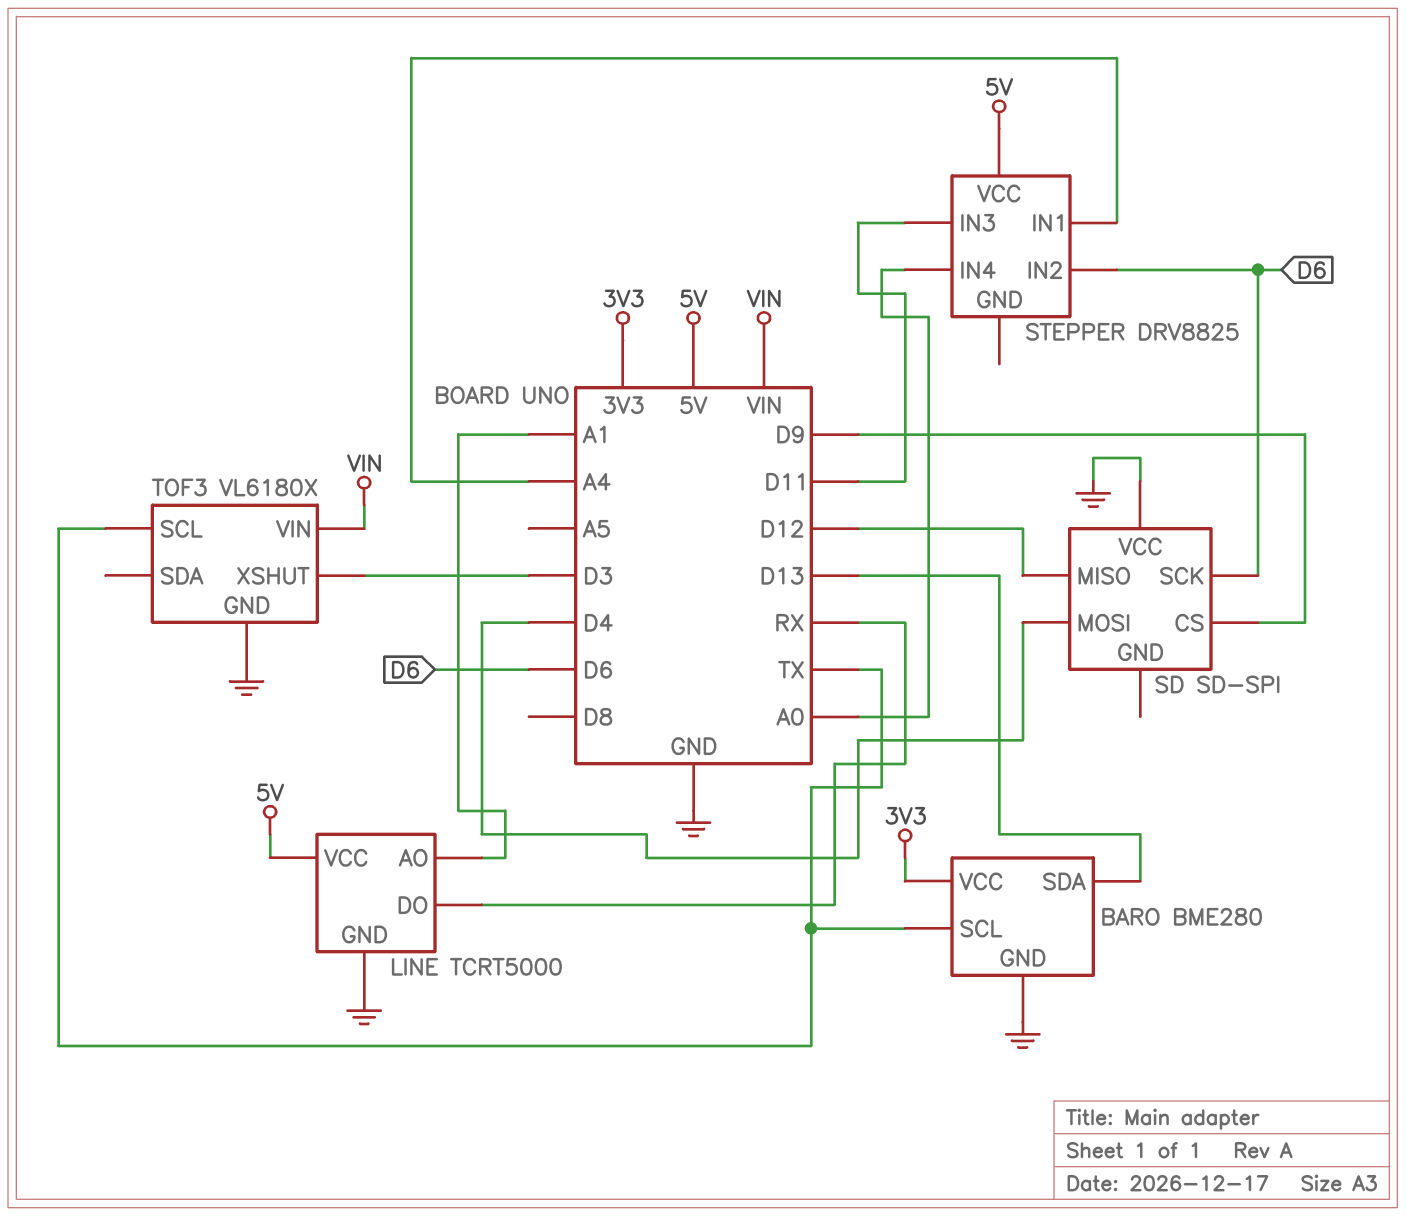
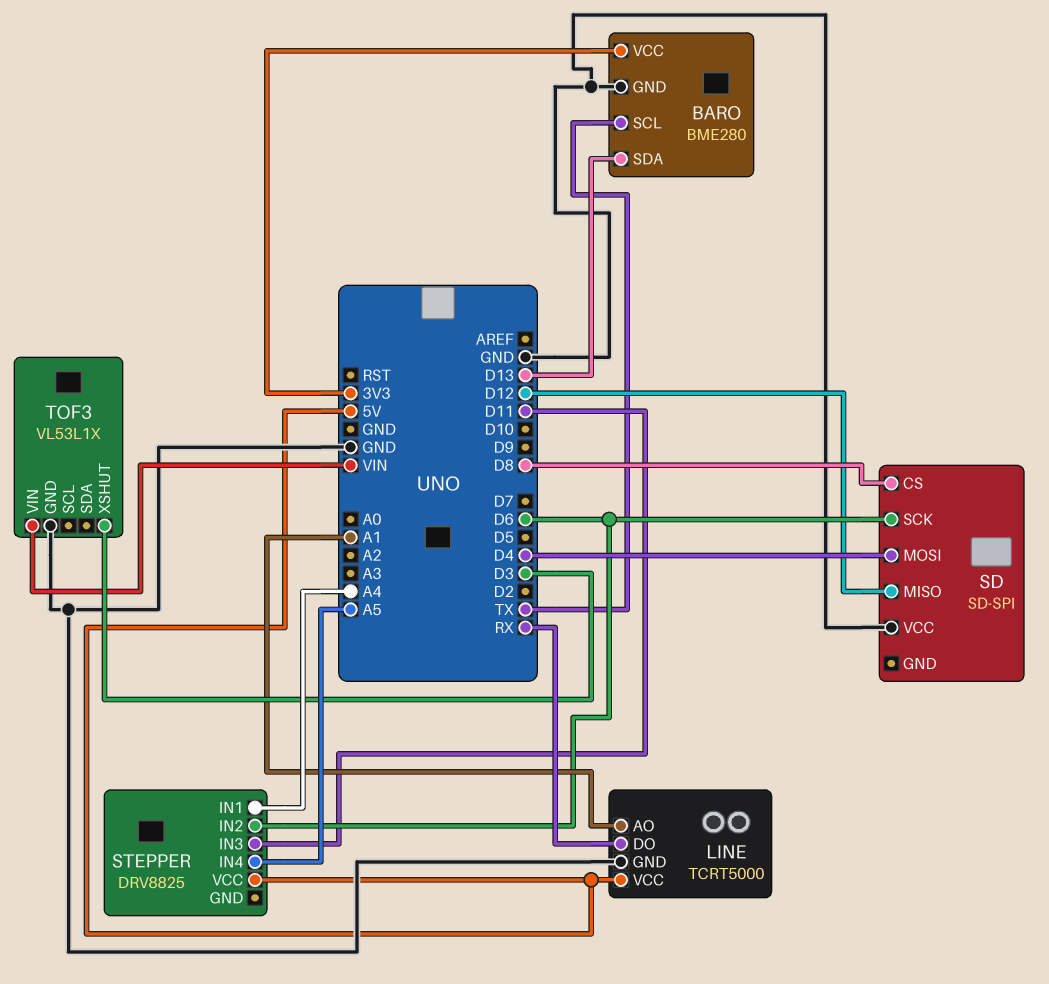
SD pin CS: D9 -> D8
STEPPER pin IN4: A0 -> A5
TOF3: VL6180X -> VL53L1X
TOF3 pin SCL: TX -> none

